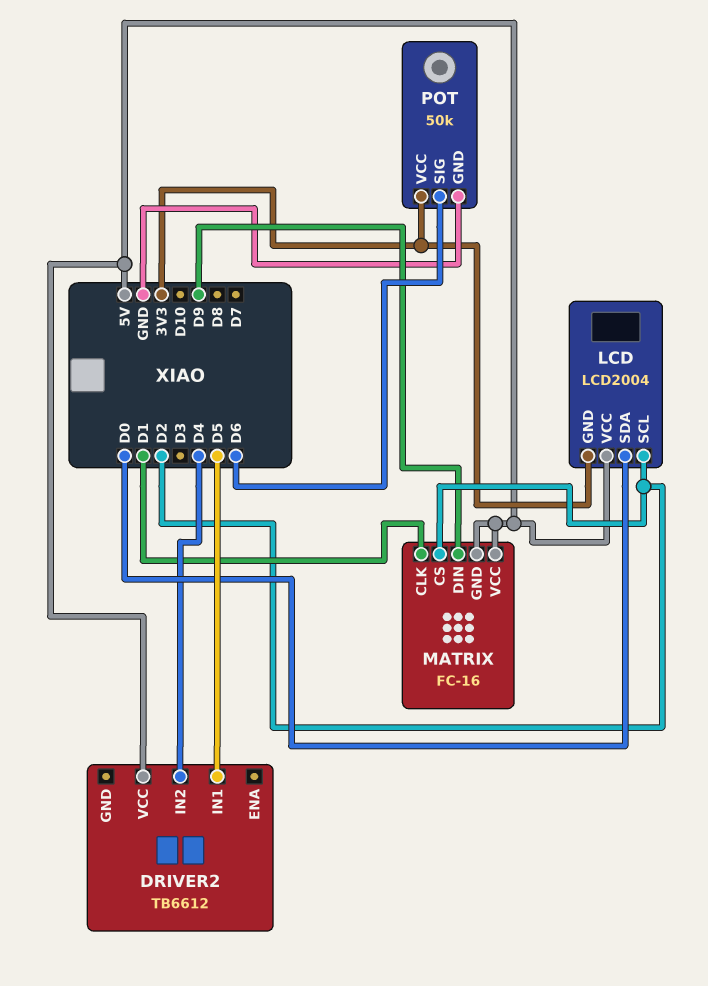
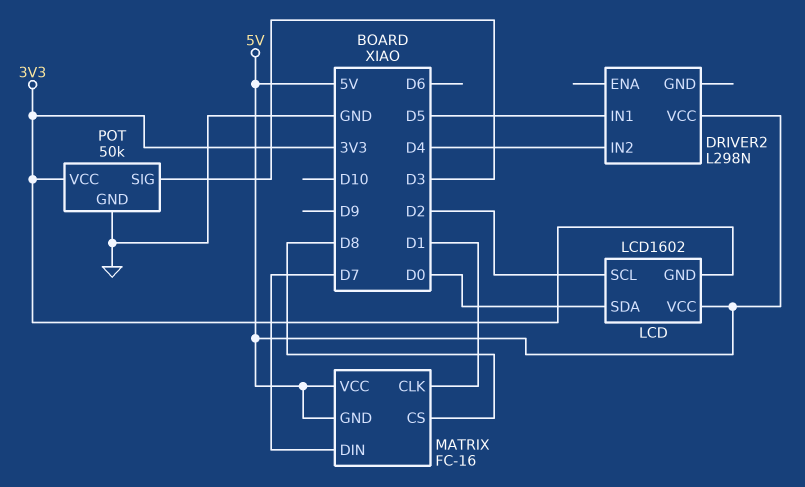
DRIVER2: TB6612 -> L298N
LCD: LCD2004 -> LCD1602
MATRIX pin CS: D2 -> D8
MATRIX pin DIN: D9 -> D7
POT pin SIG: D6 -> D3

